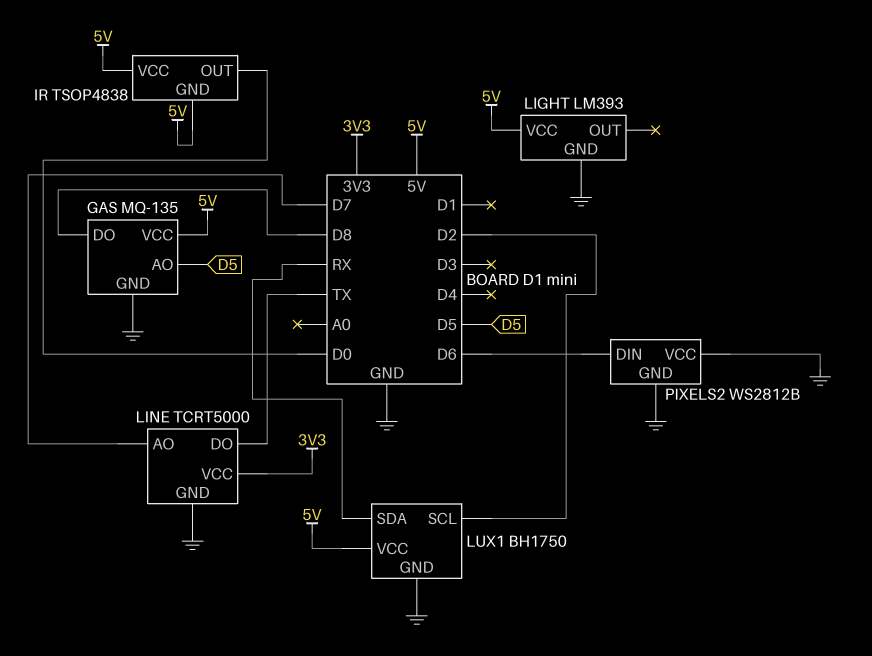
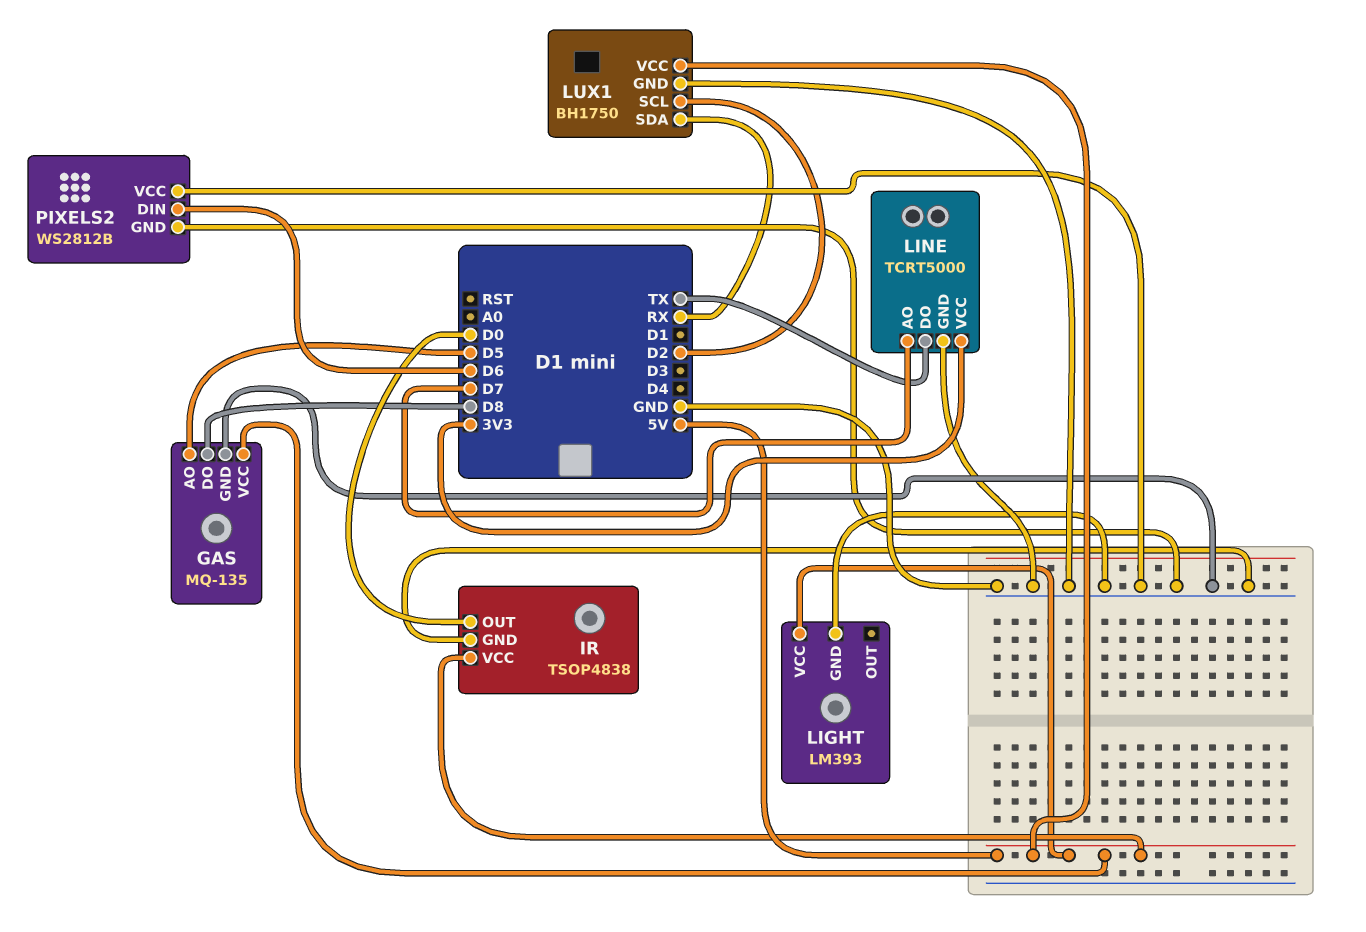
IR pin GND: 5V -> GND

